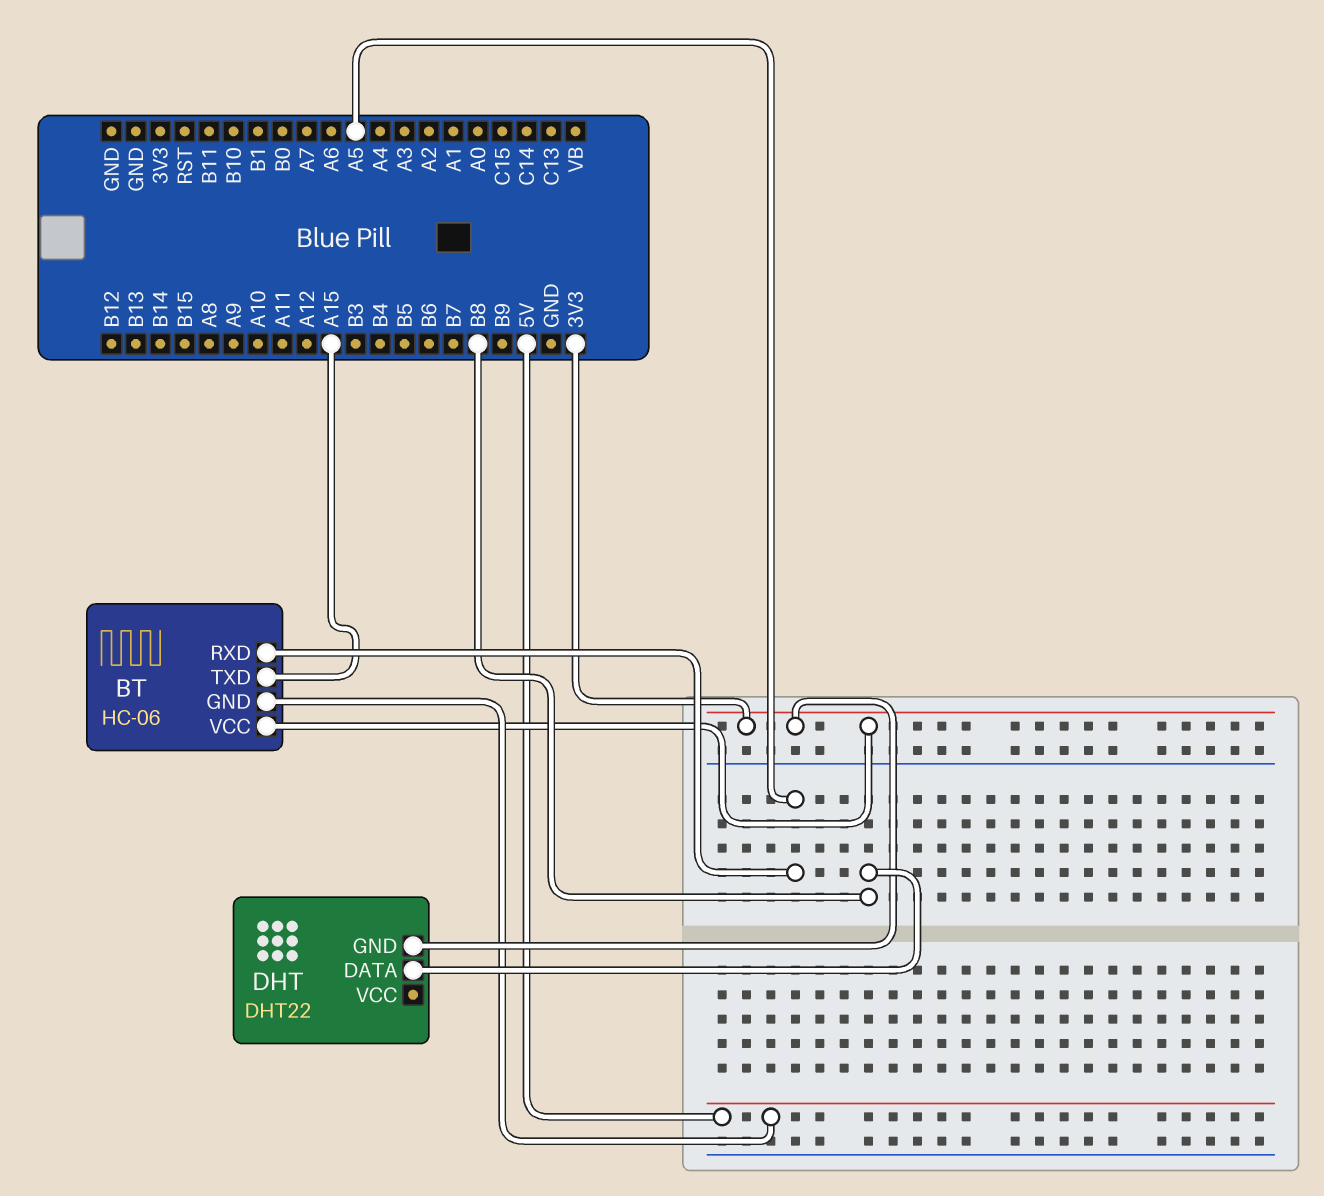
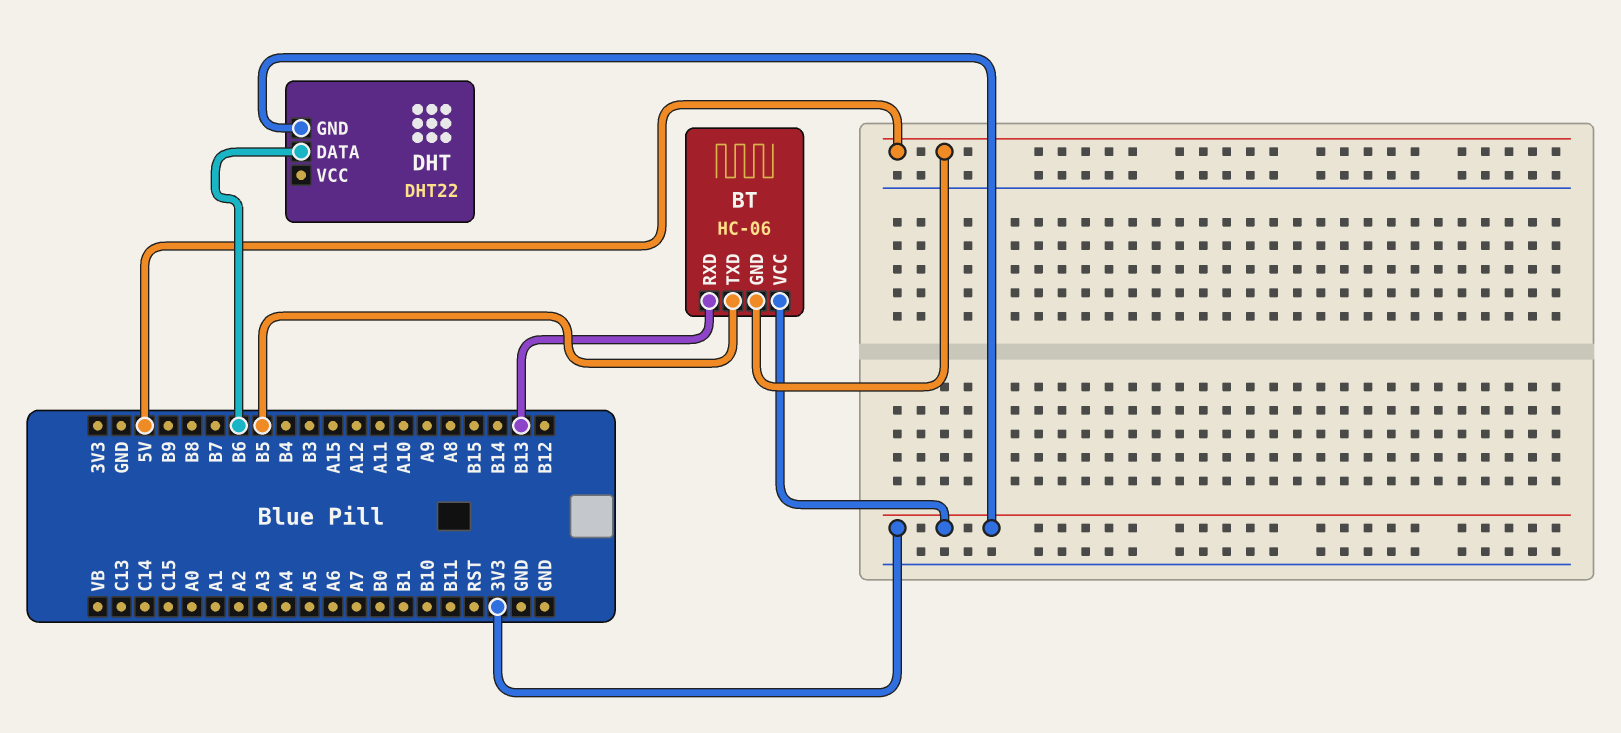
BT pin RXD: A5 -> B13
BT pin TXD: A15 -> B5
DHT pin DATA: B8 -> B6

